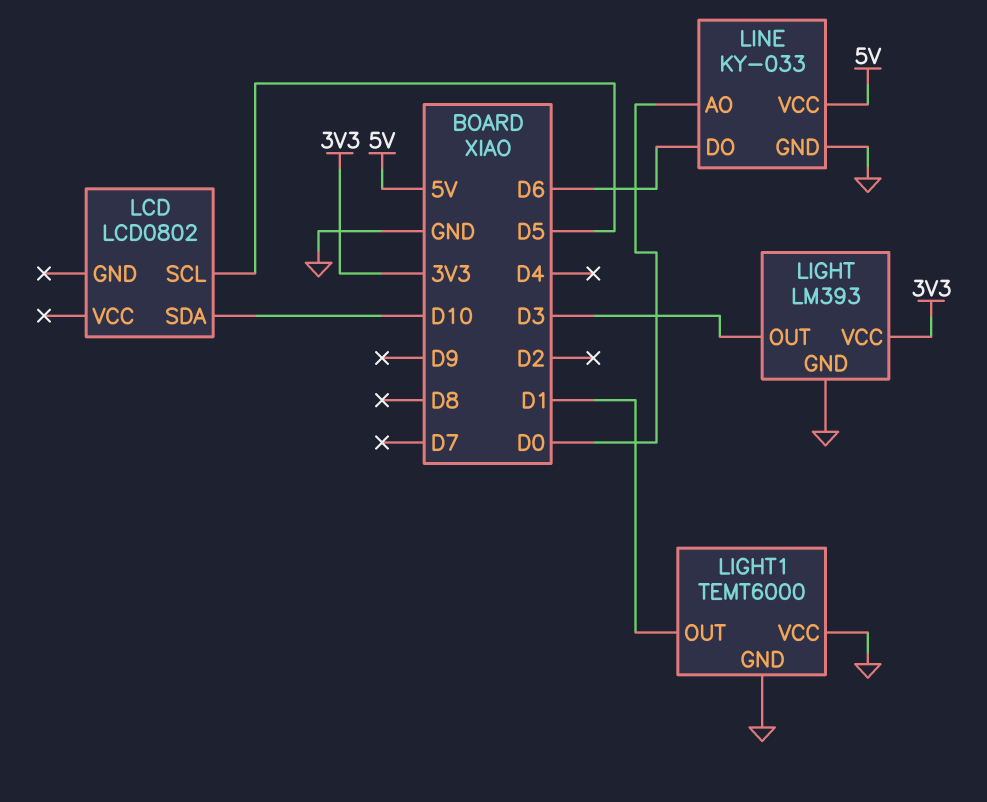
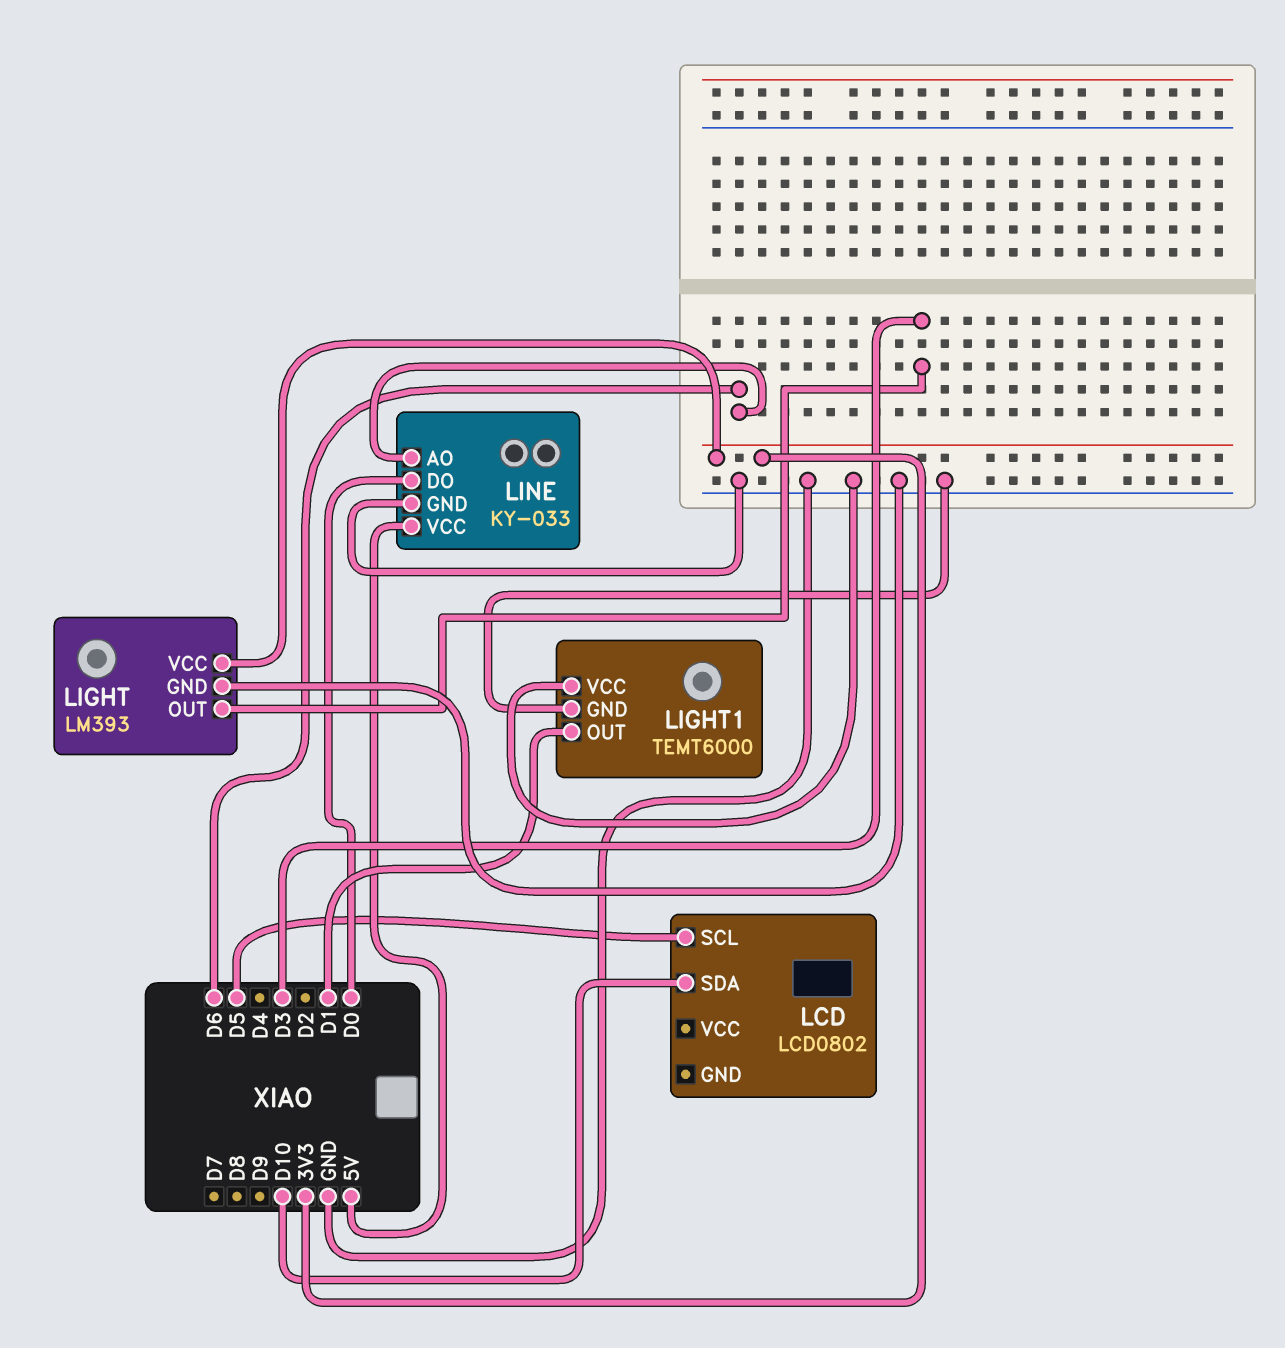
LINE pin AO: D0 -> D6
LINE pin DO: D6 -> D0

